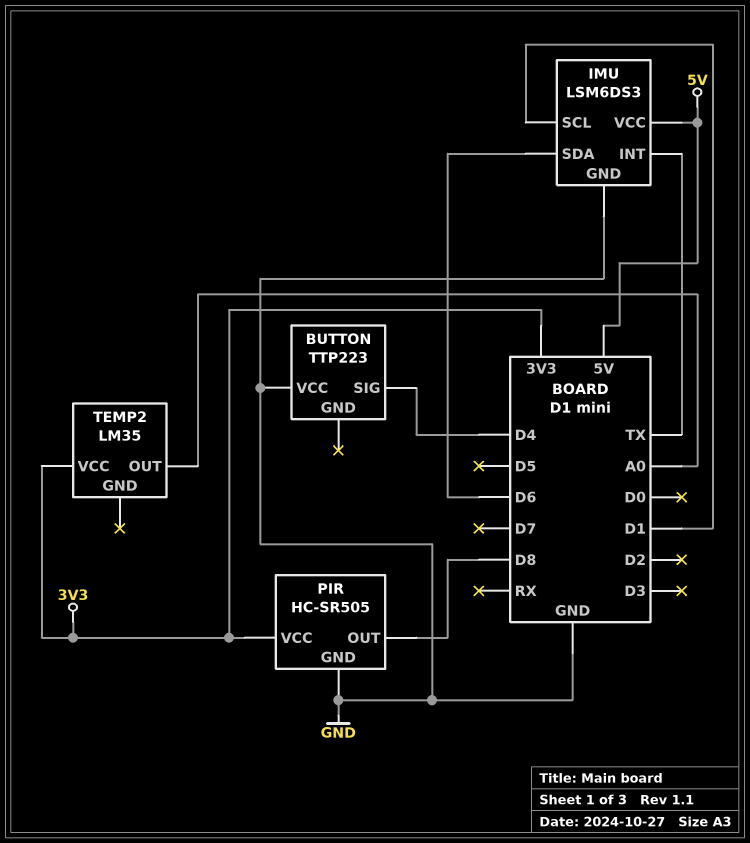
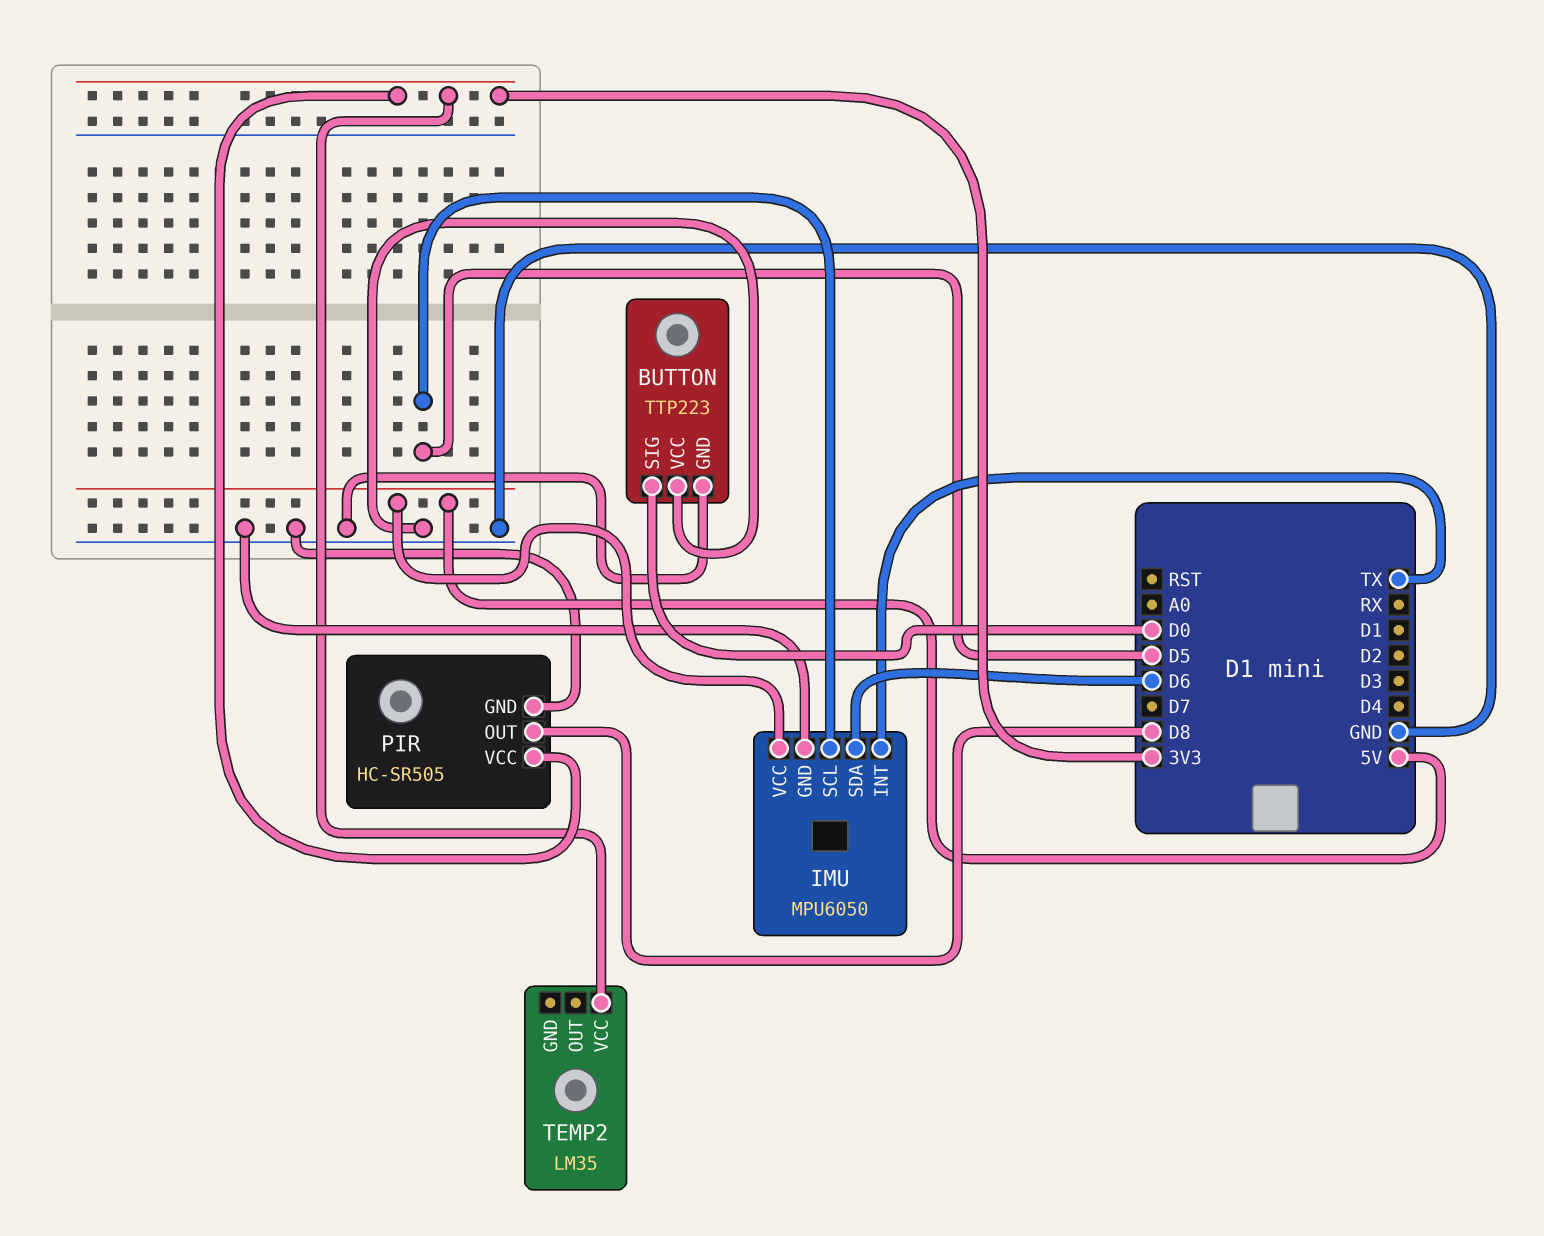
BUTTON pin GND: none -> GND
BUTTON pin SIG: D4 -> D0
IMU: LSM6DS3 -> MPU6050
IMU pin SCL: D1 -> D5
TEMP2 pin OUT: A0 -> none

